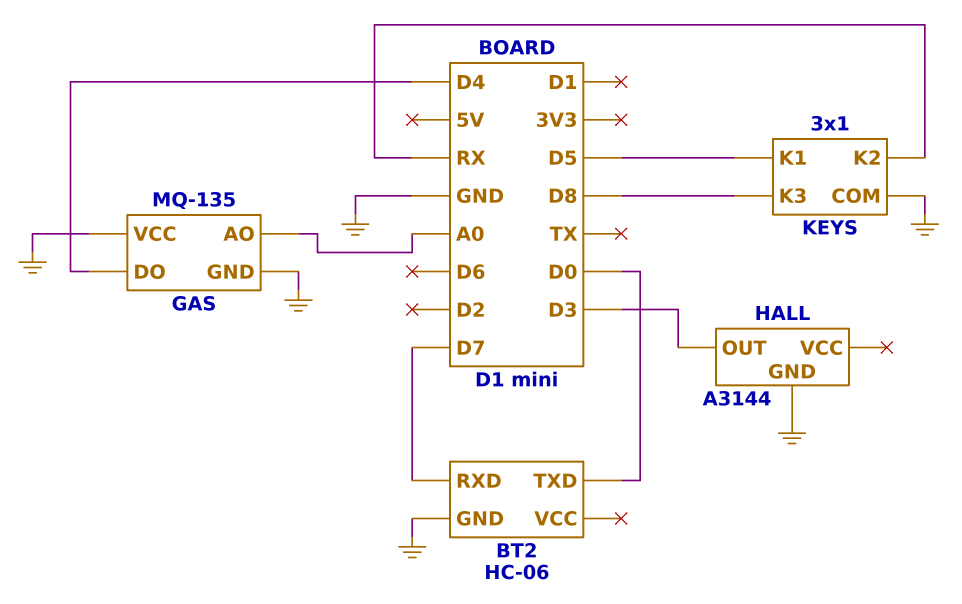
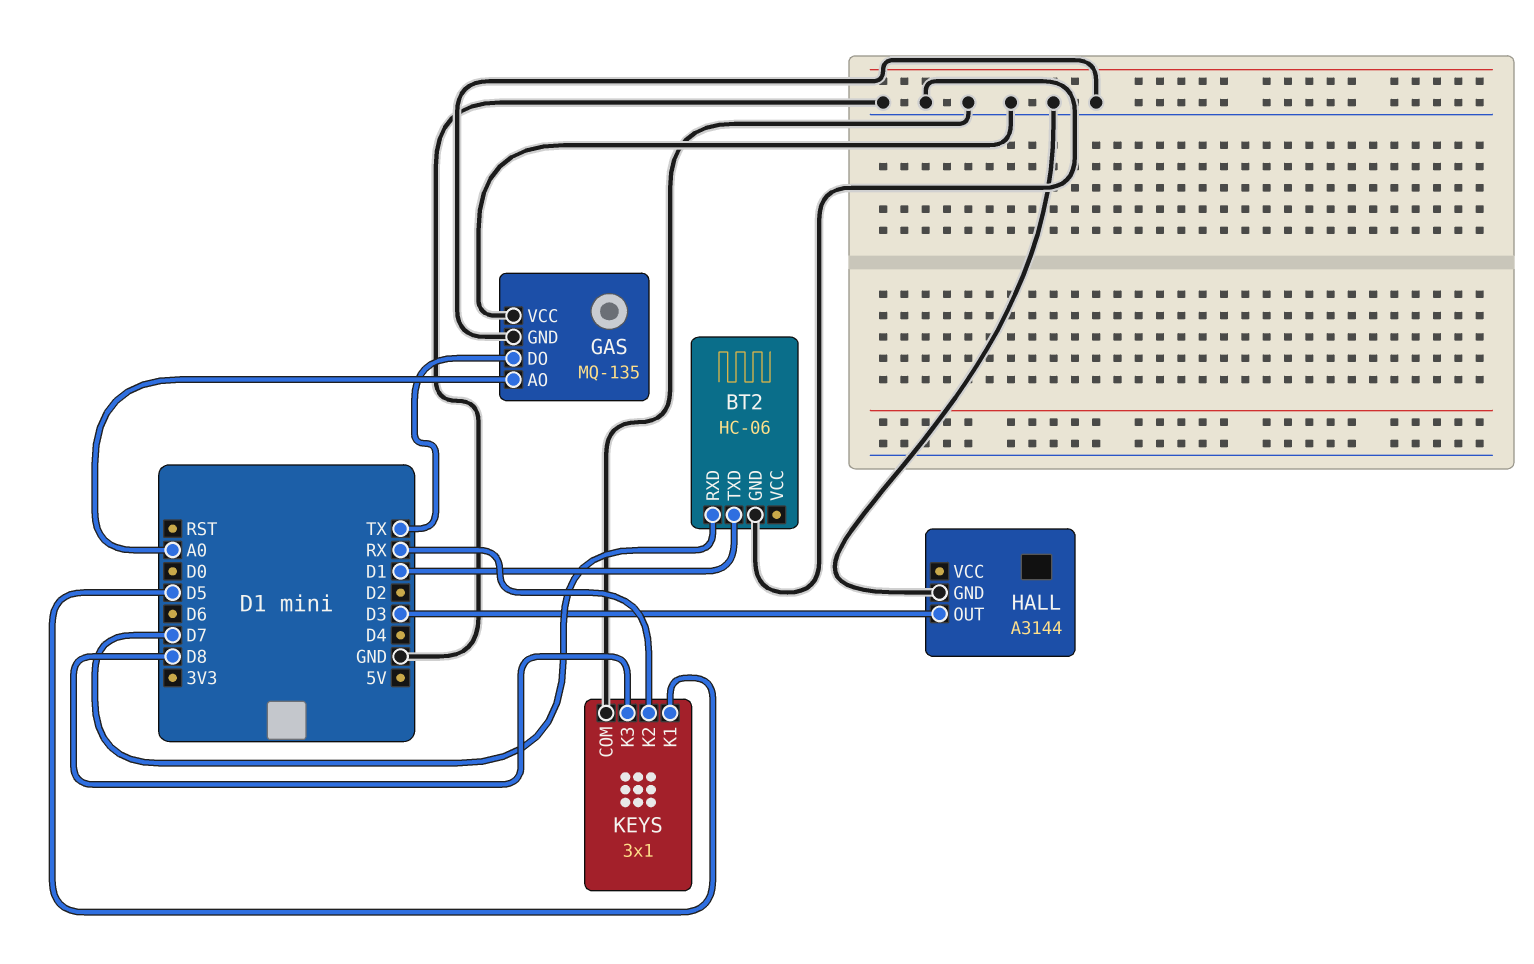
BT2 pin TXD: D0 -> D1
GAS pin DO: D4 -> TX

